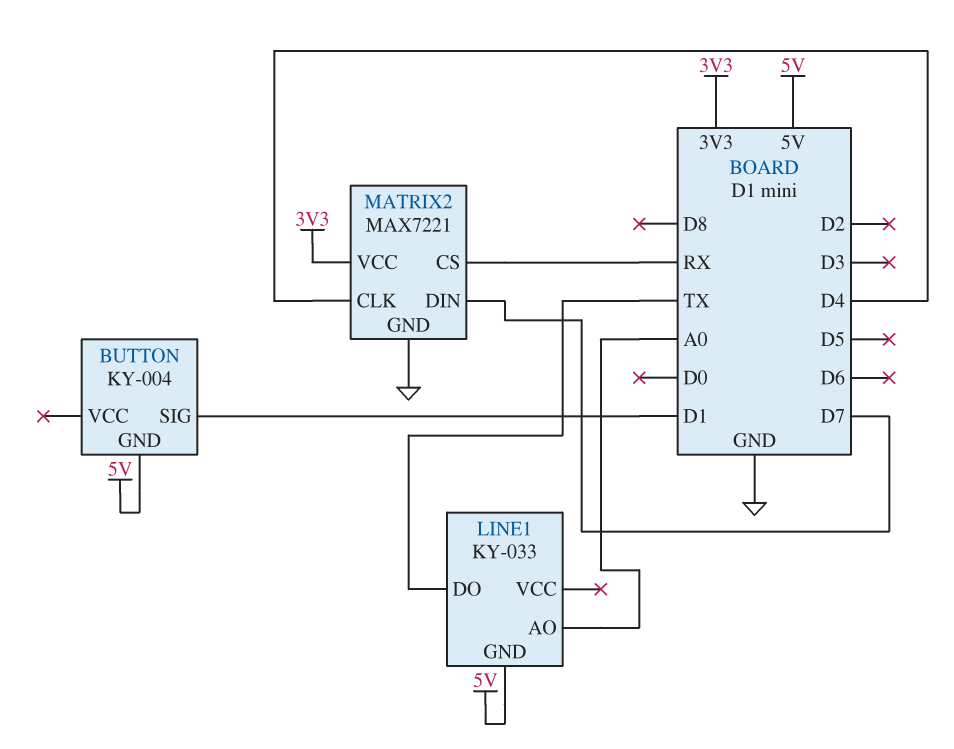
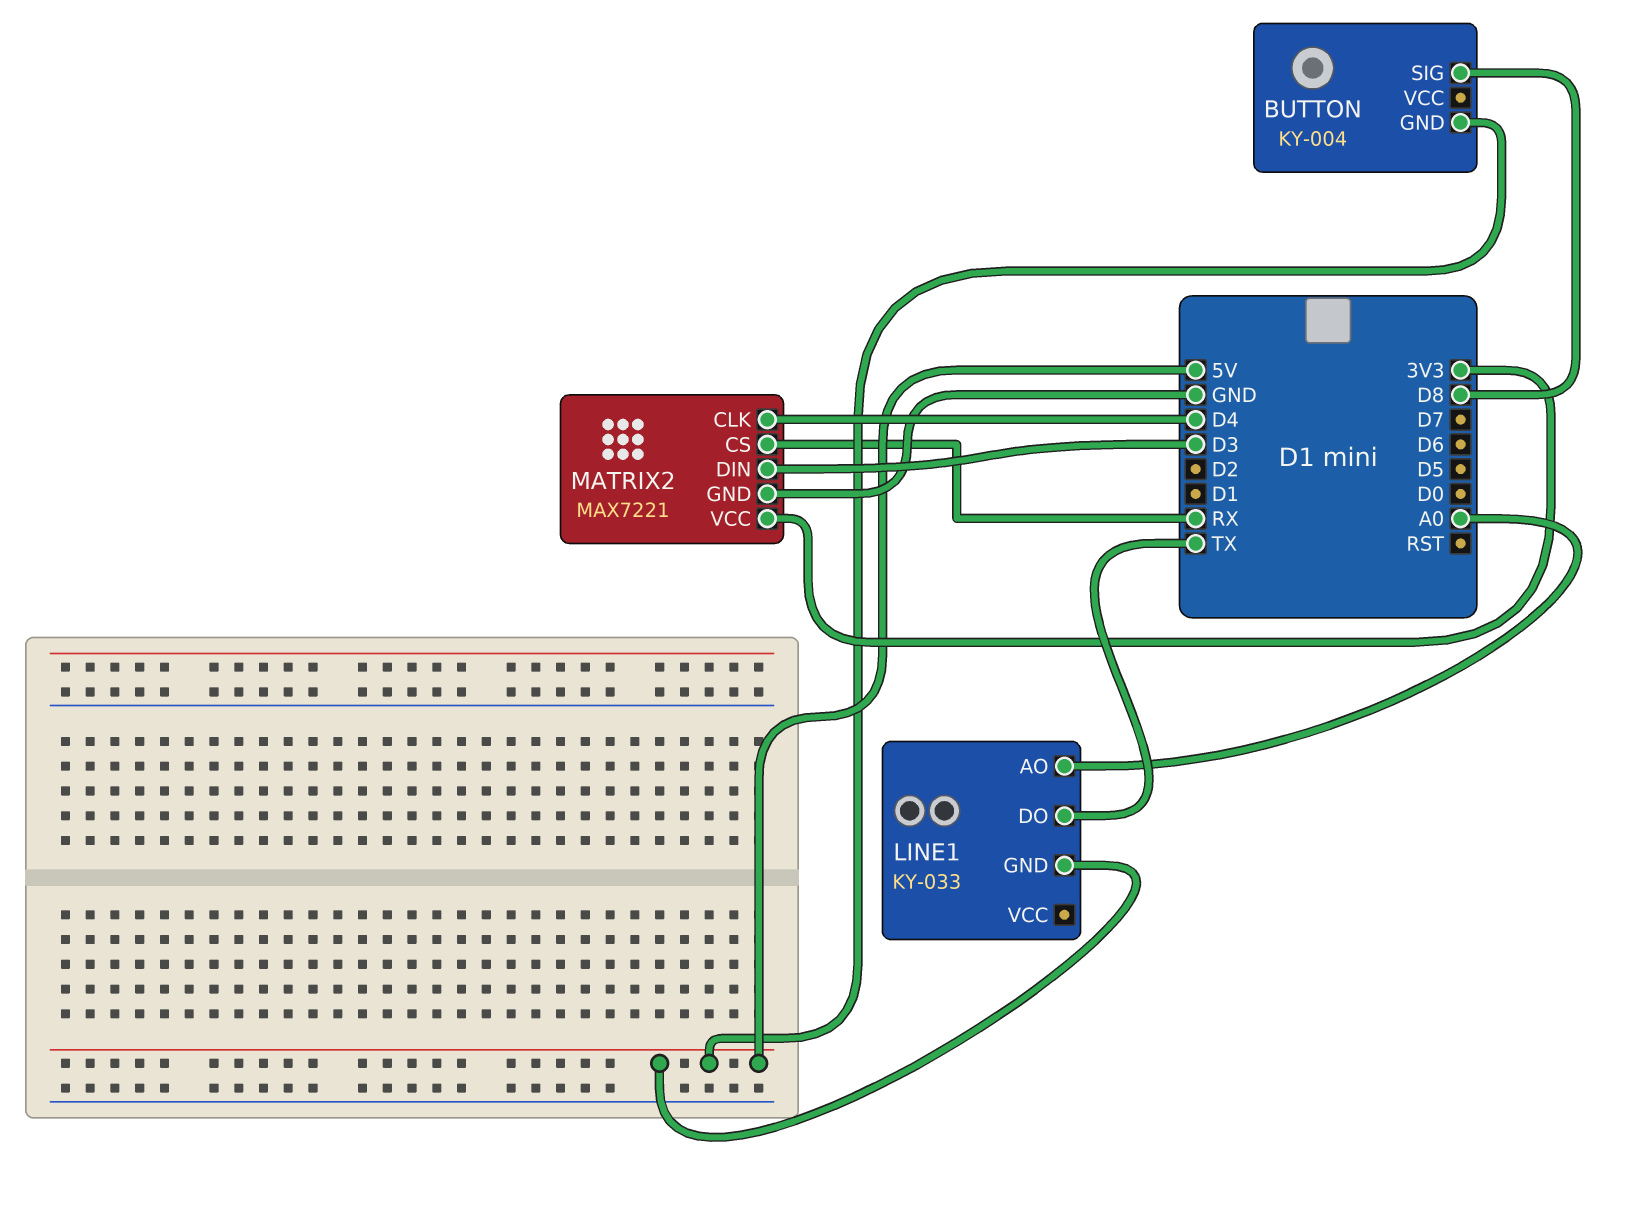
BUTTON pin SIG: D1 -> D8
MATRIX2 pin DIN: D7 -> D3

